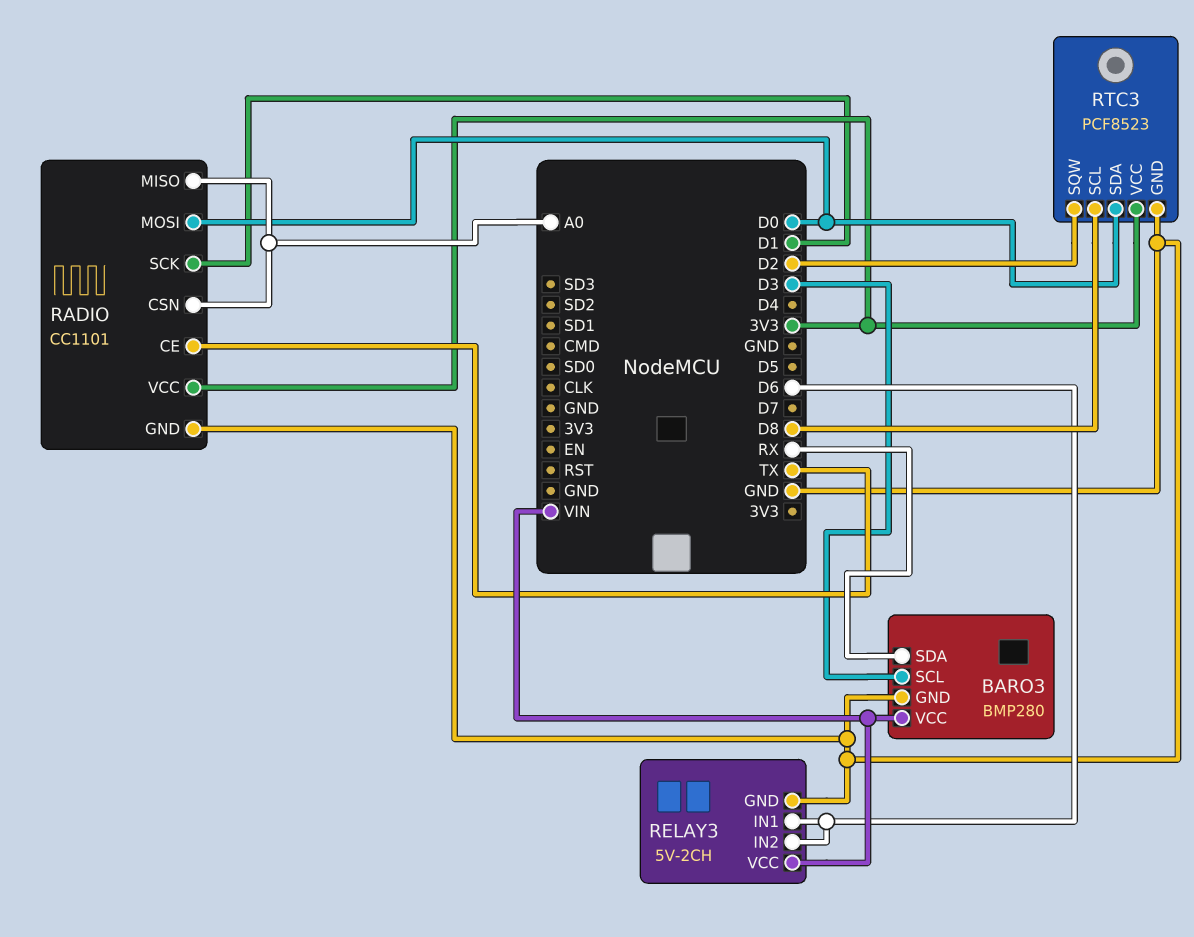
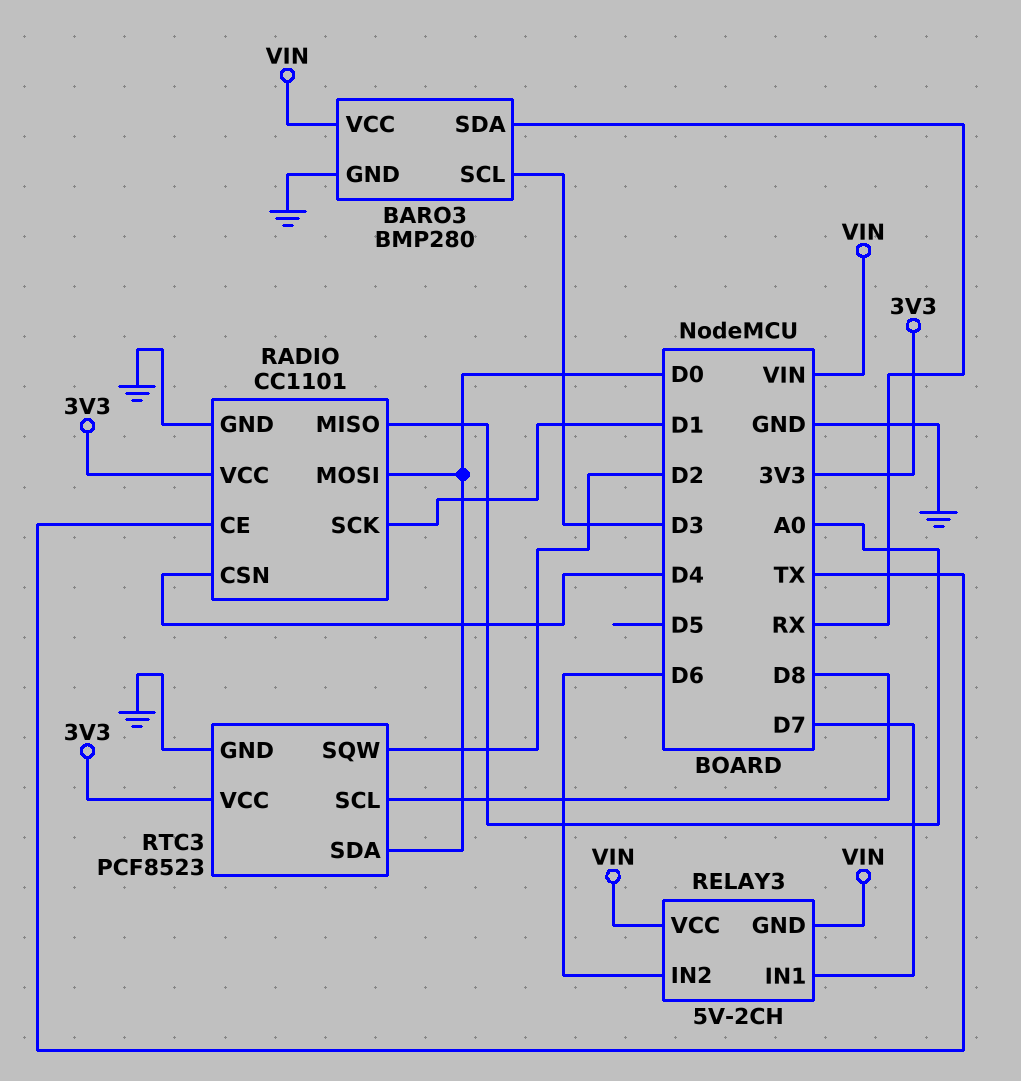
RADIO pin CSN: A0 -> D4
RELAY3 pin GND: GND -> VIN
RELAY3 pin IN1: D6 -> D7

